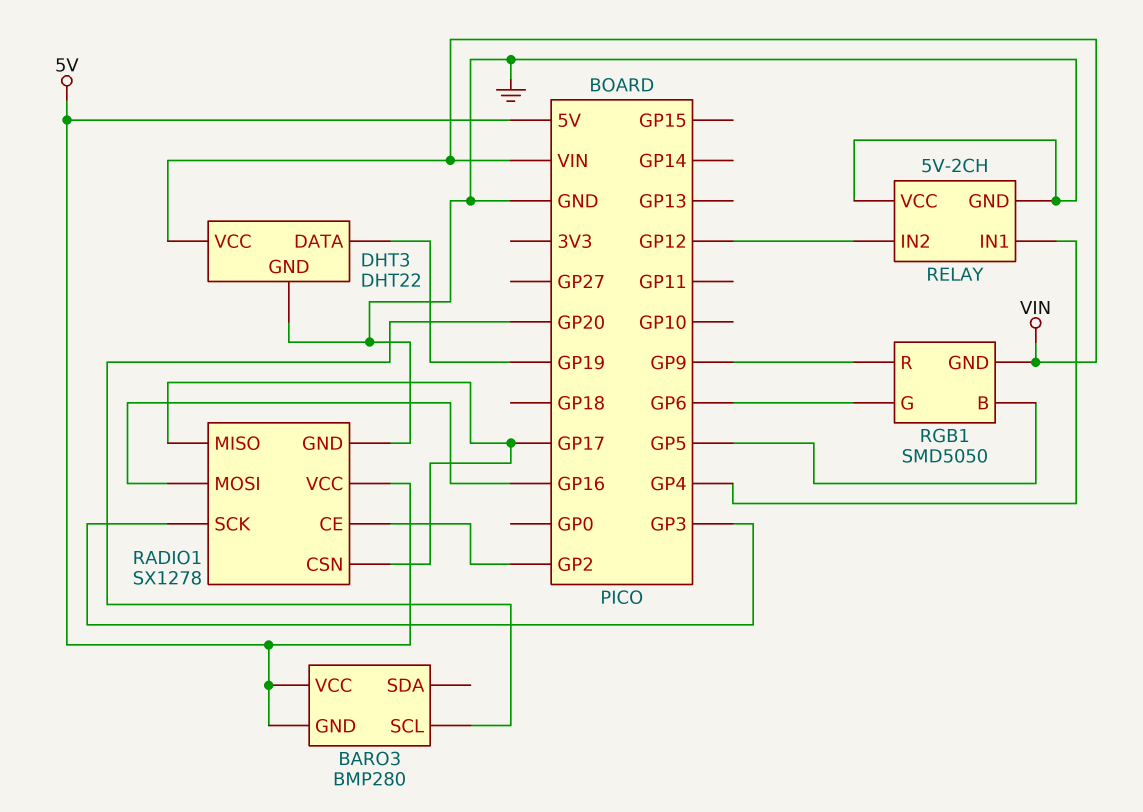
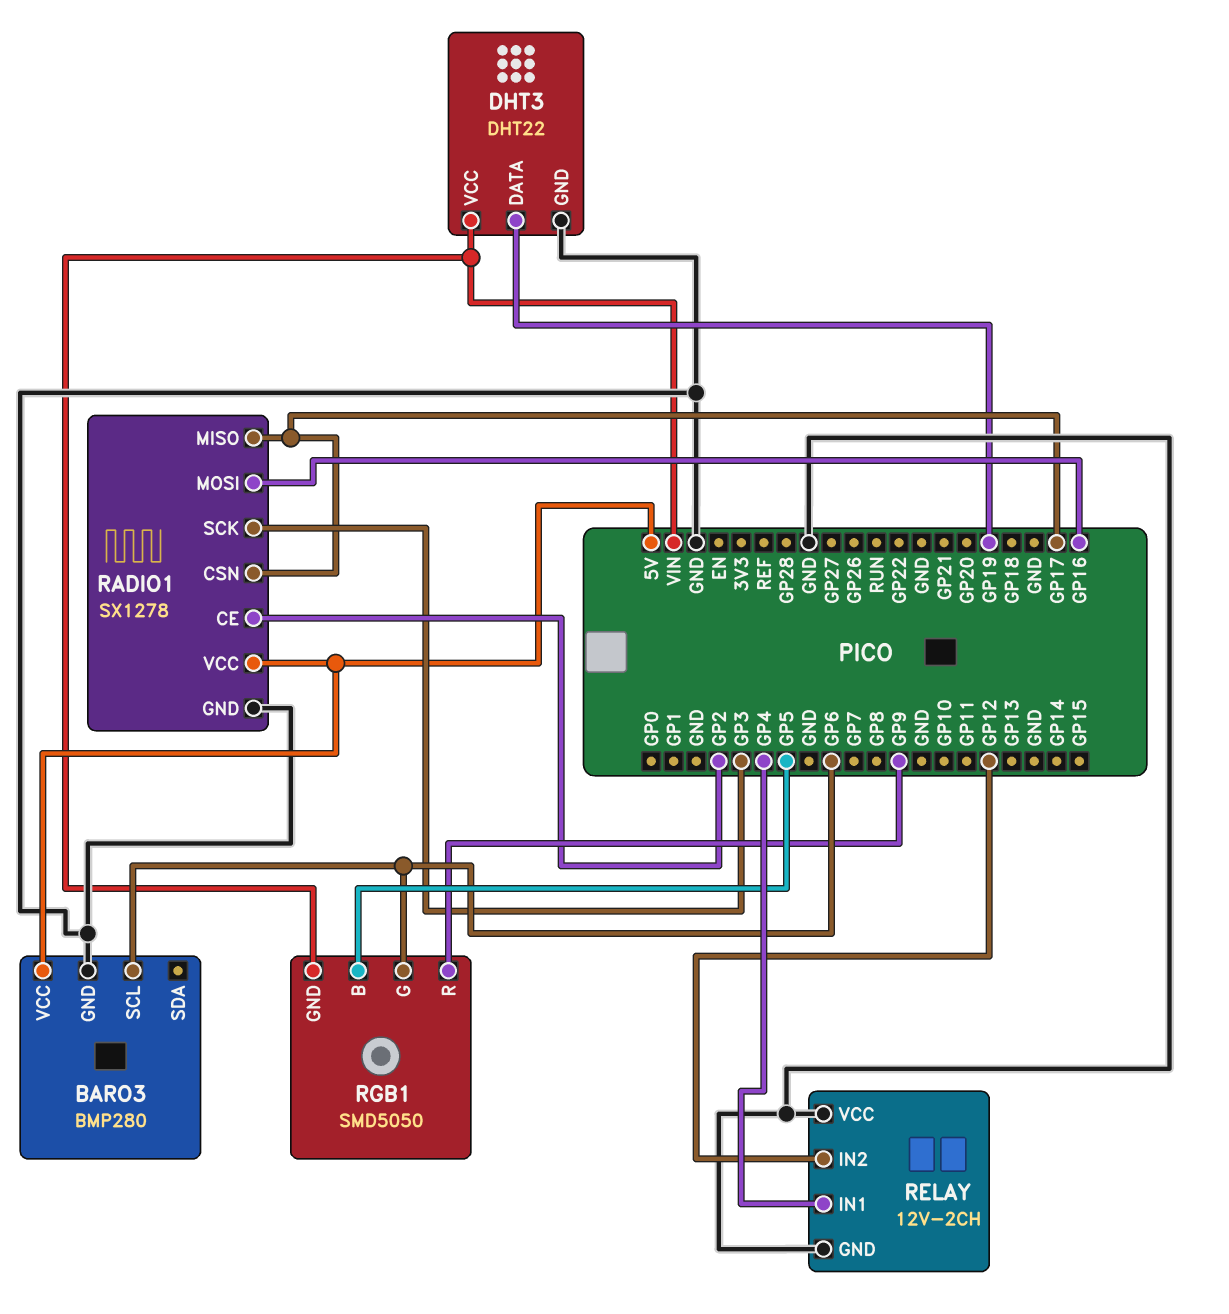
BARO3 pin GND: 5V -> GND
BARO3 pin SCL: GP20 -> GP6
RELAY: 5V-2CH -> 12V-2CH

